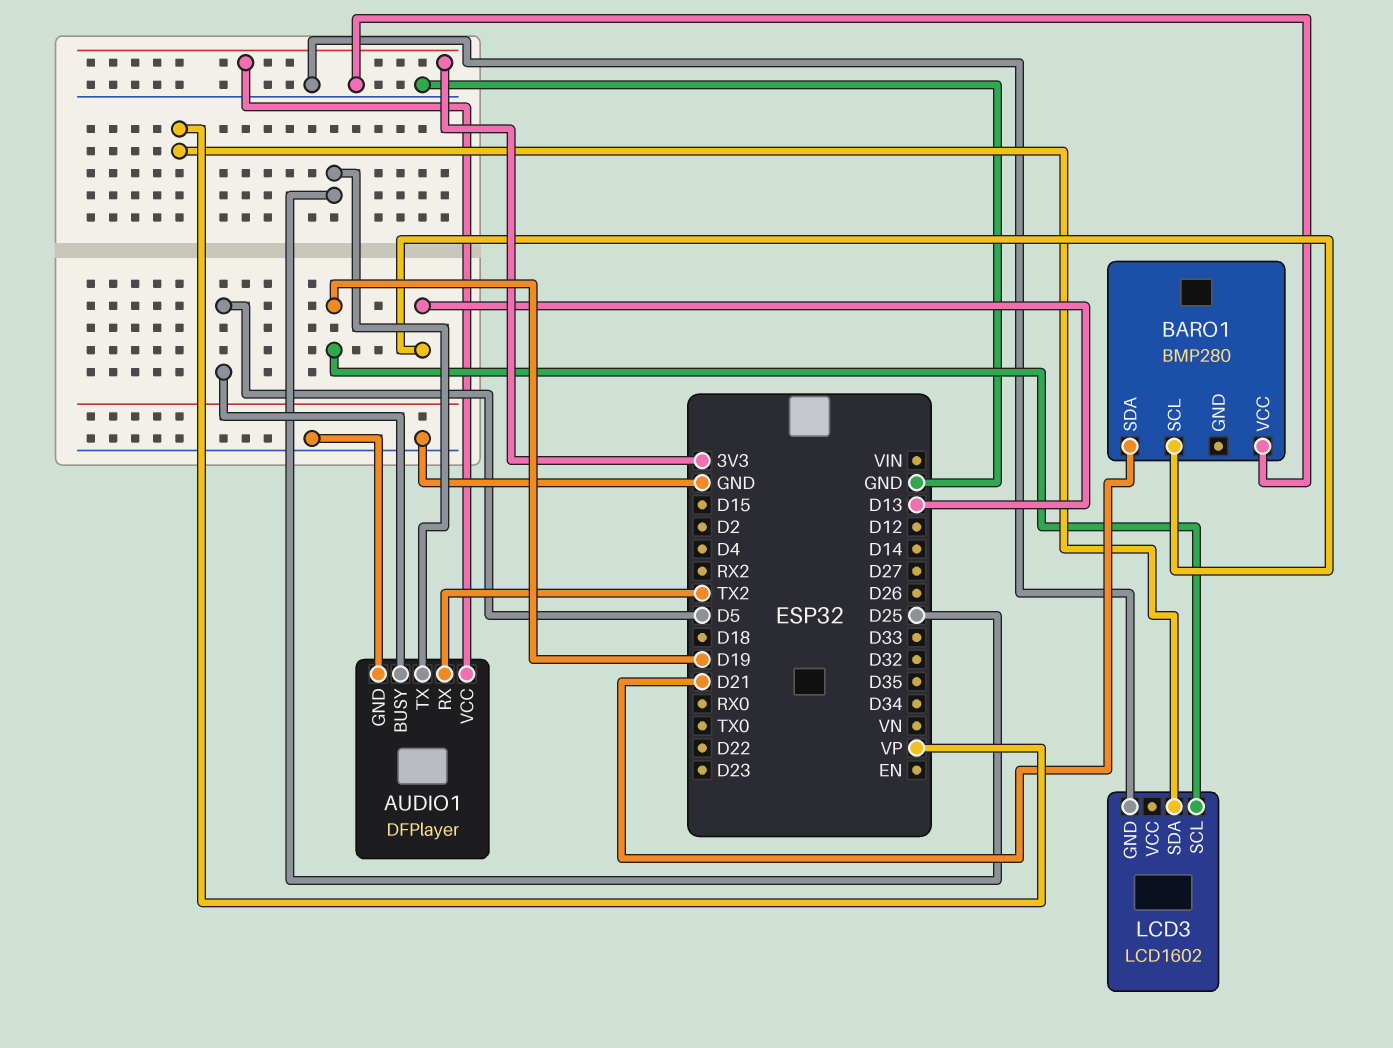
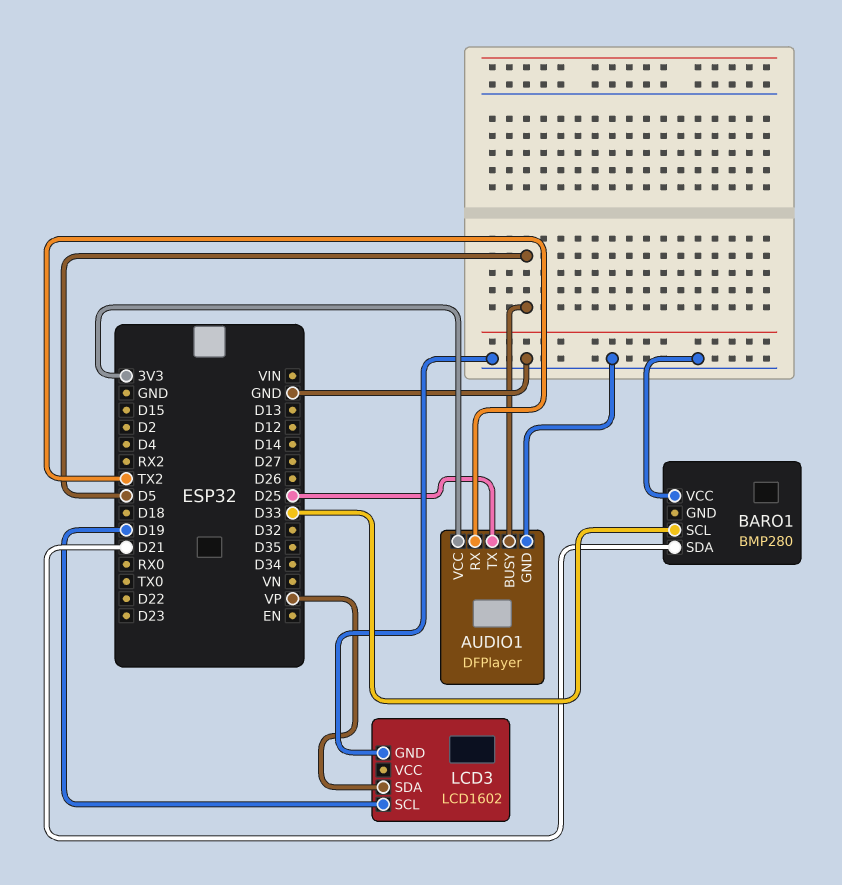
BARO1 pin SCL: D13 -> D33

